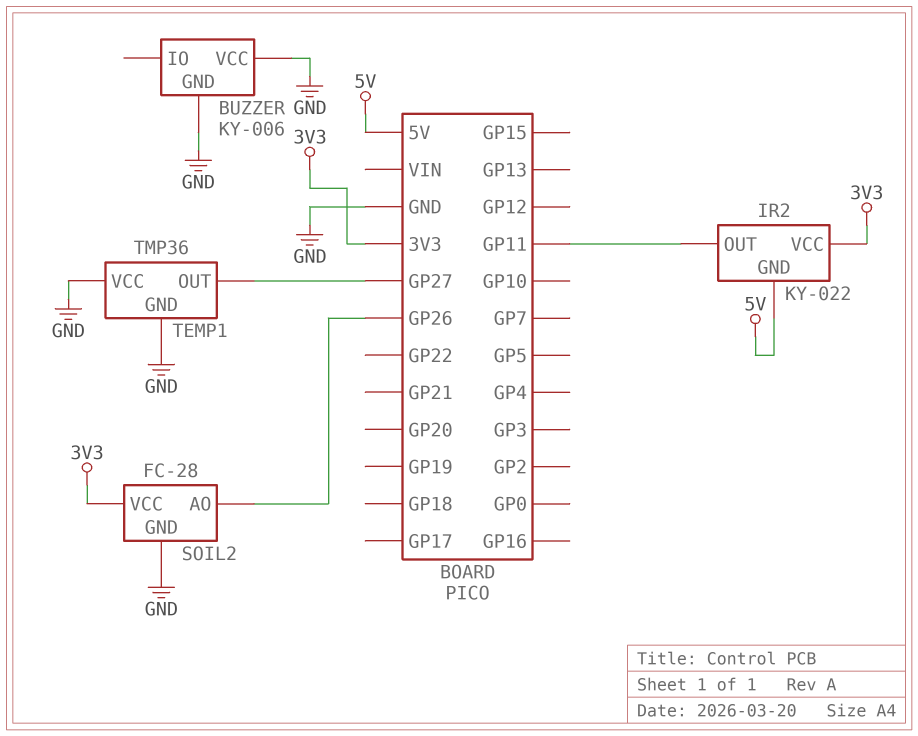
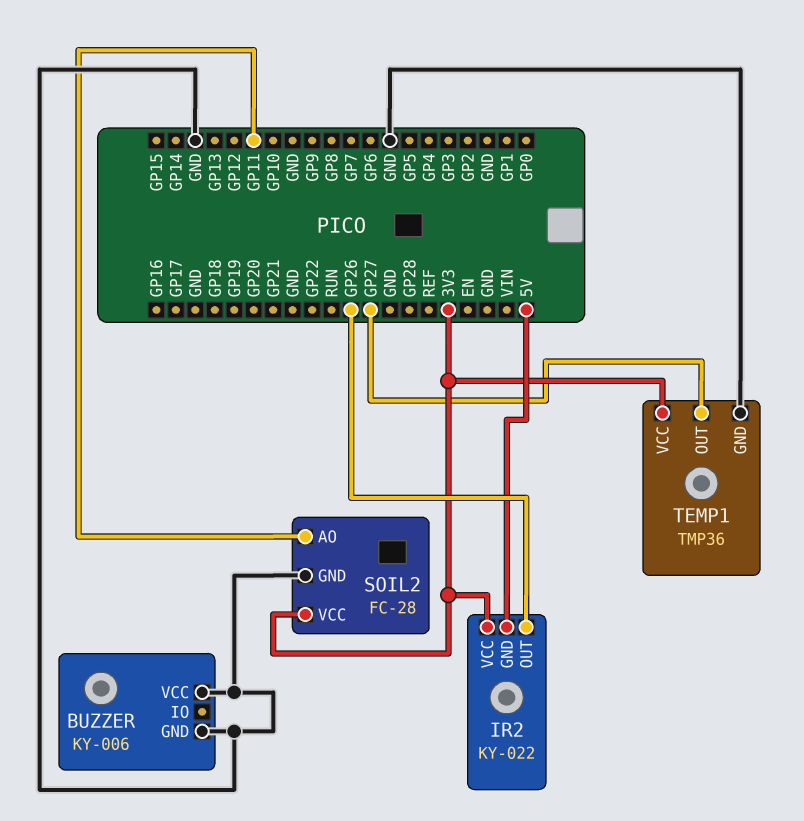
IR2 pin OUT: GP11 -> GP26
SOIL2 pin AO: GP26 -> GP11
TEMP1 pin VCC: GND -> 3V3

